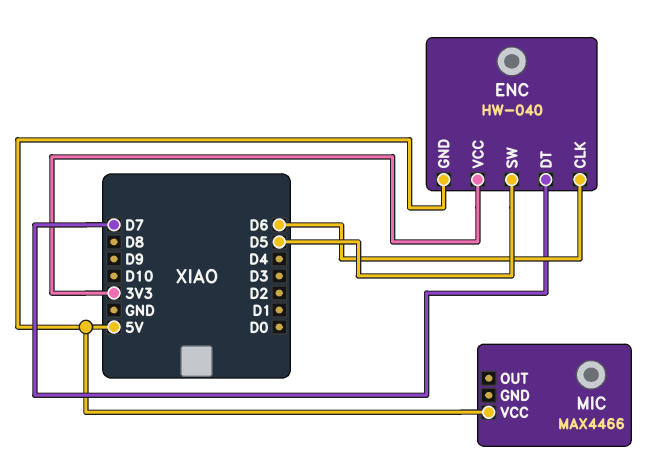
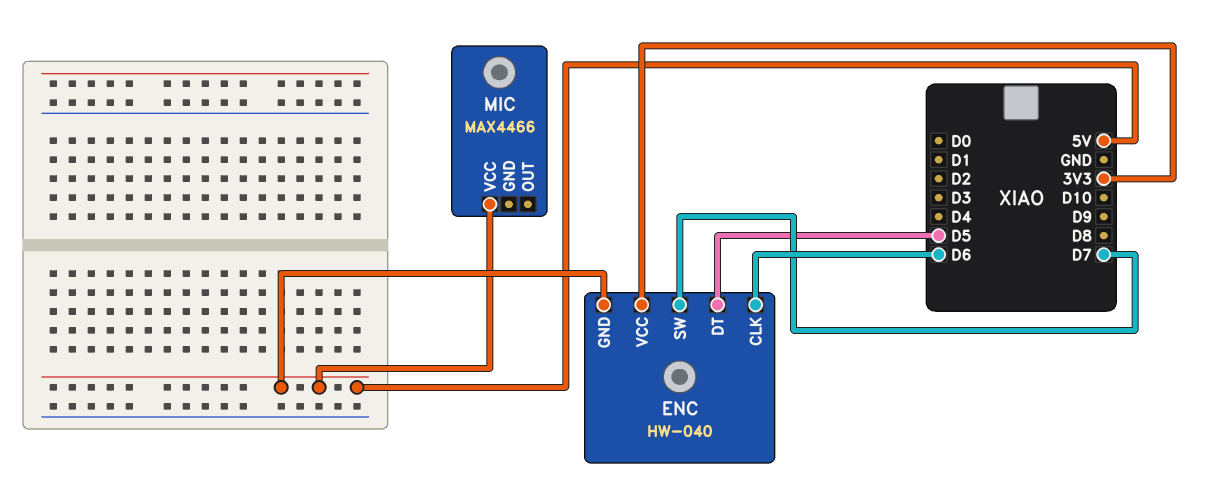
ENC pin DT: D7 -> D5
ENC pin SW: D5 -> D7

